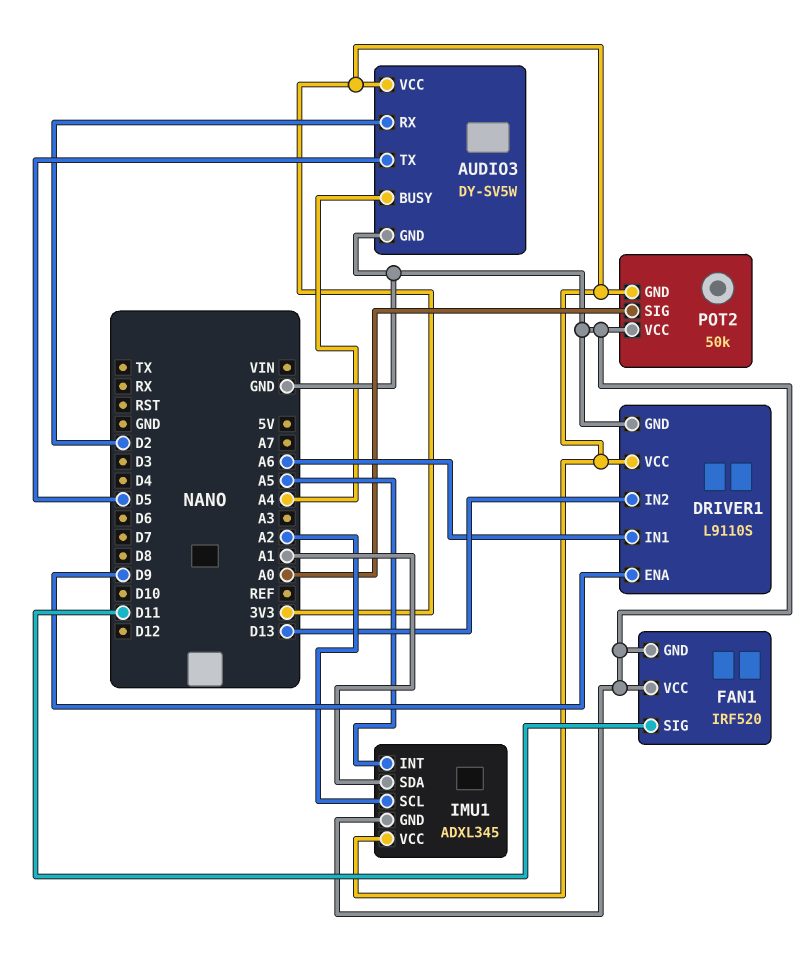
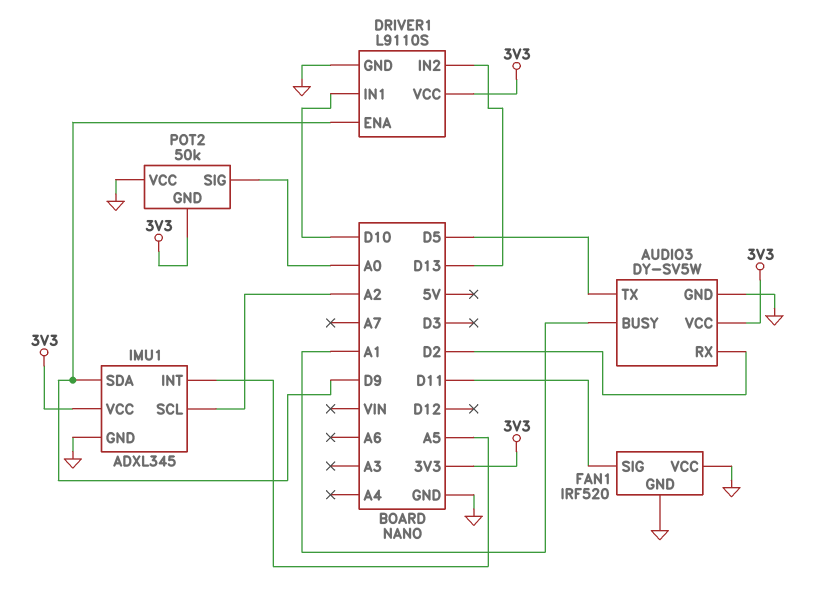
AUDIO3 pin BUSY: A4 -> A1
DRIVER1 pin IN1: A6 -> D10
IMU1 pin SDA: A1 -> D9

